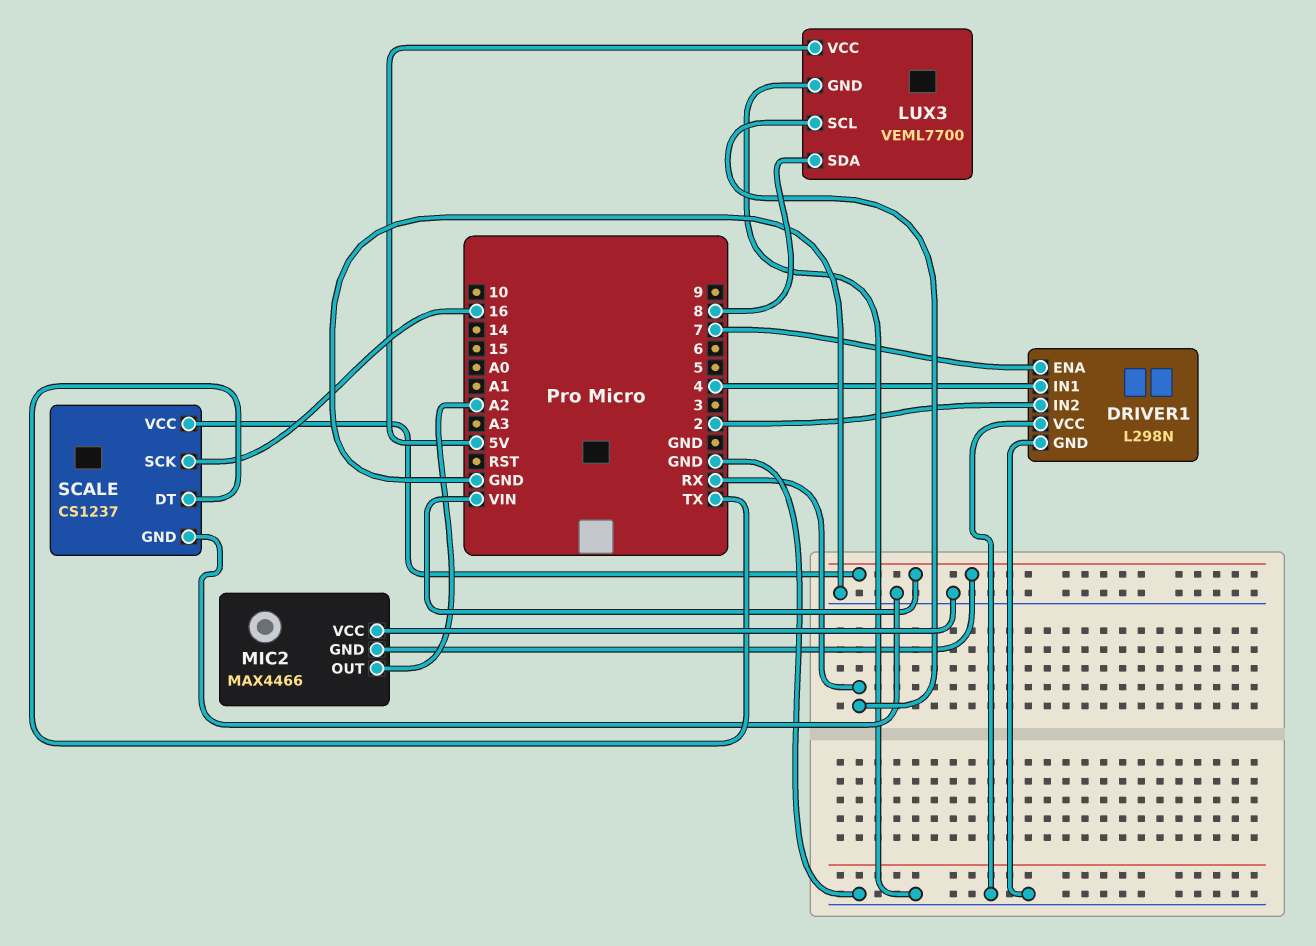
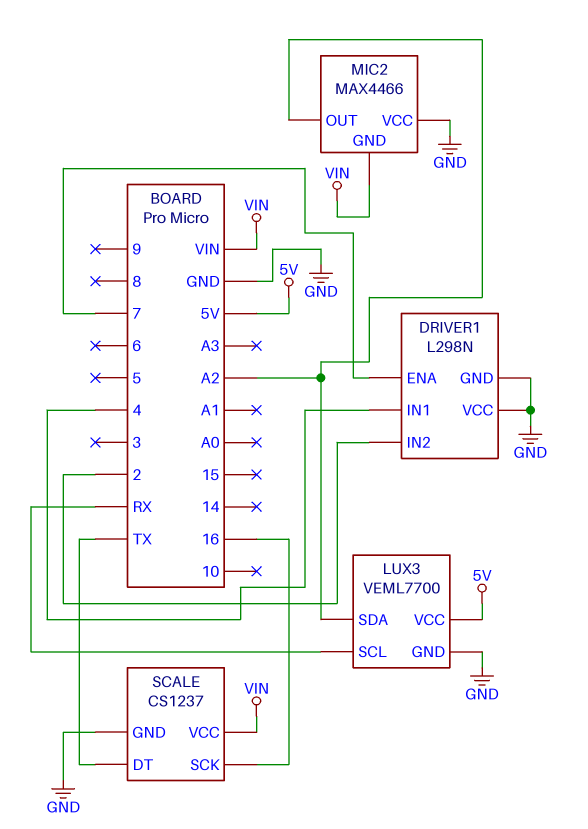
LUX3 pin SDA: 8 -> A2

